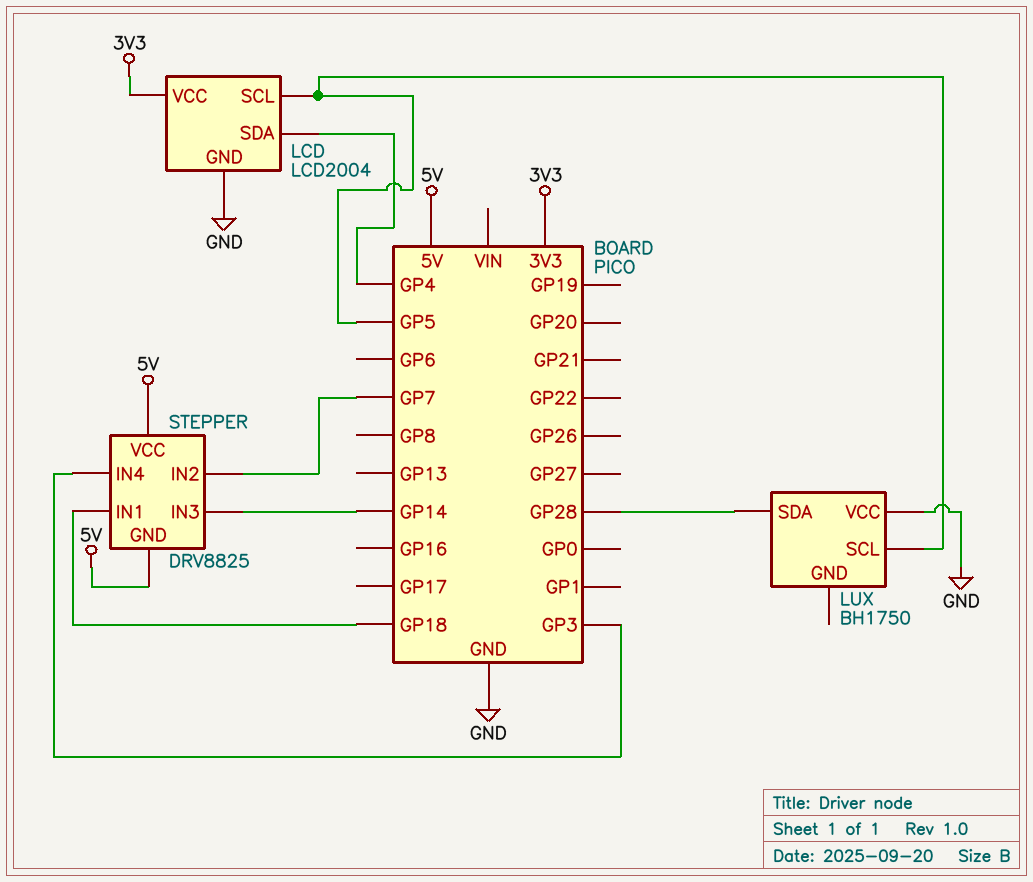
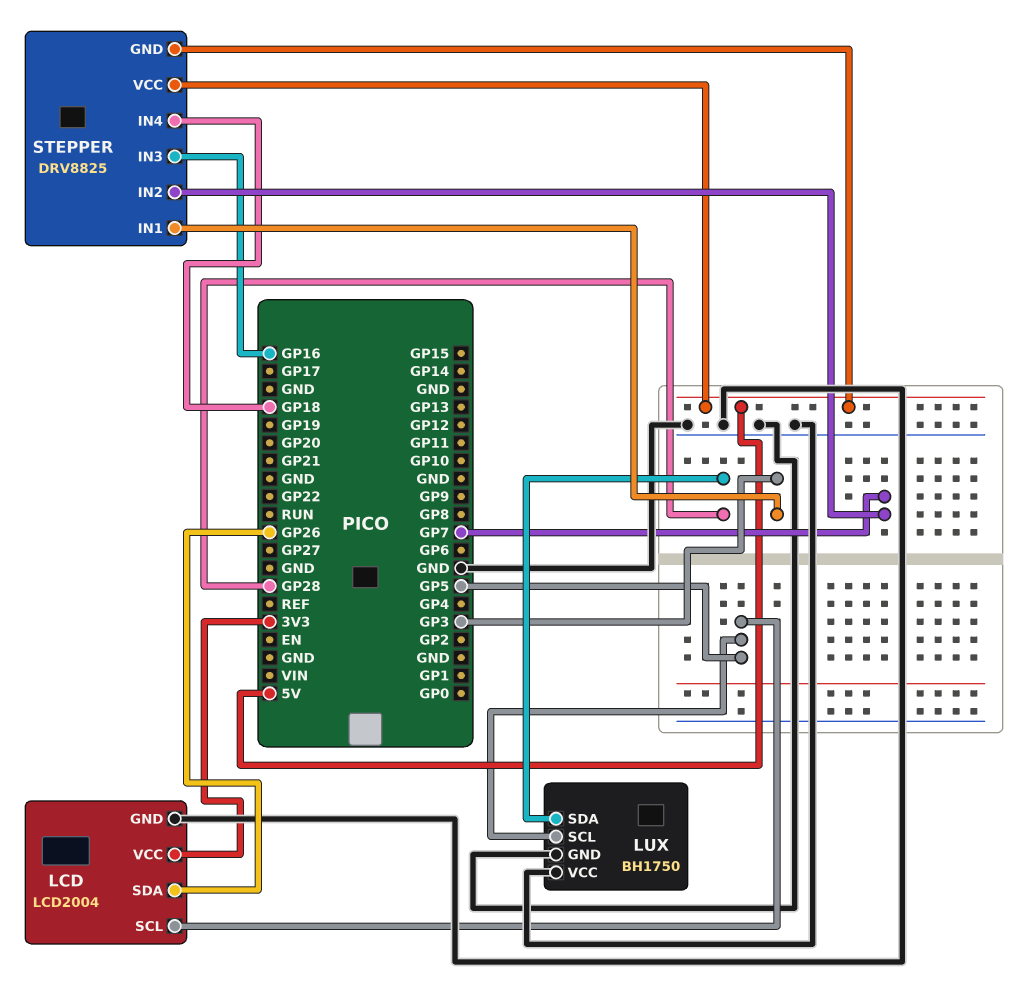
LCD pin SDA: GP4 -> GP26
LUX pin GND: none -> GND
STEPPER pin IN1: GP18 -> GP3
STEPPER pin IN3: GP14 -> GP16
STEPPER pin IN4: GP3 -> GP18

